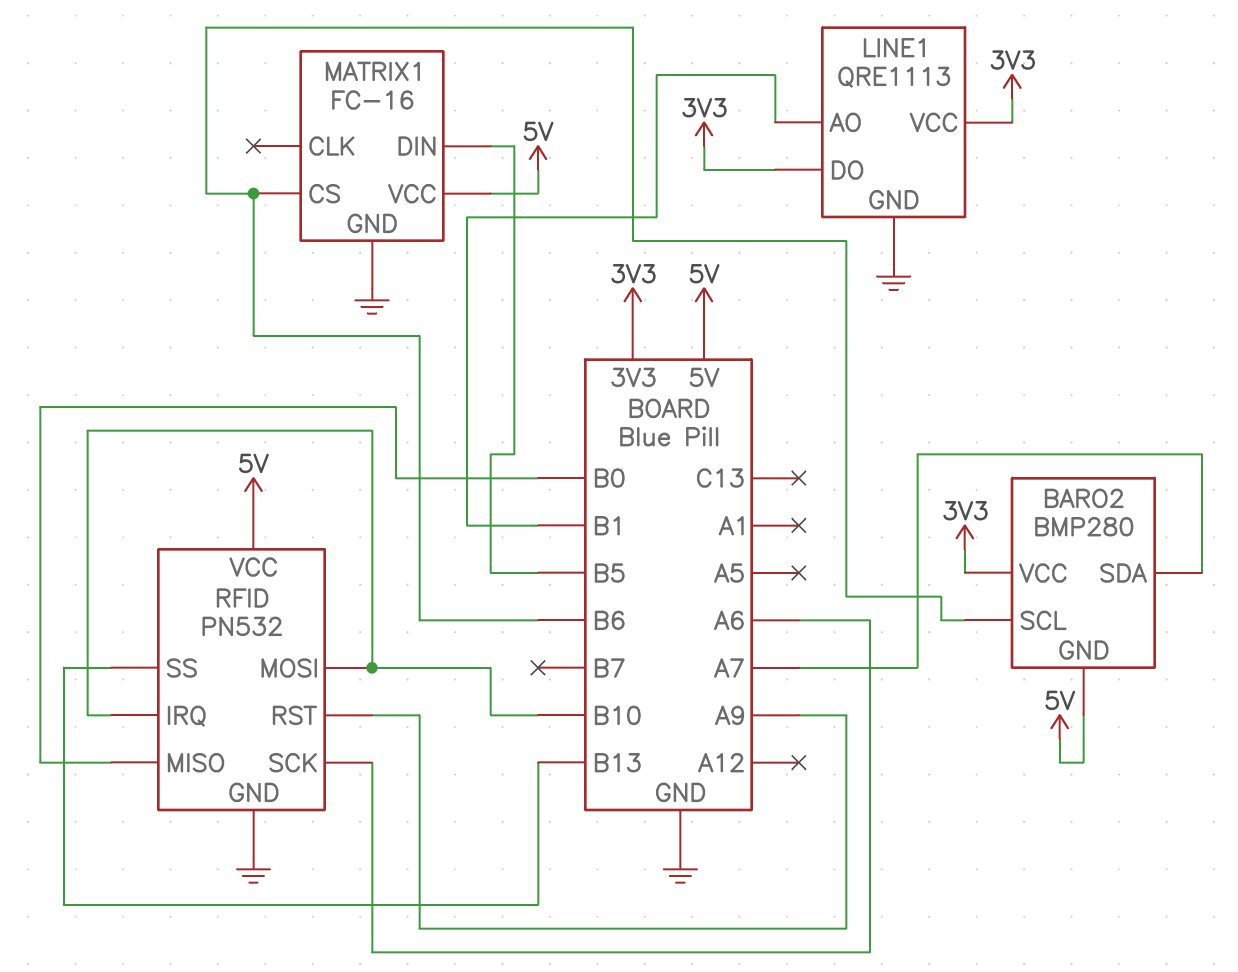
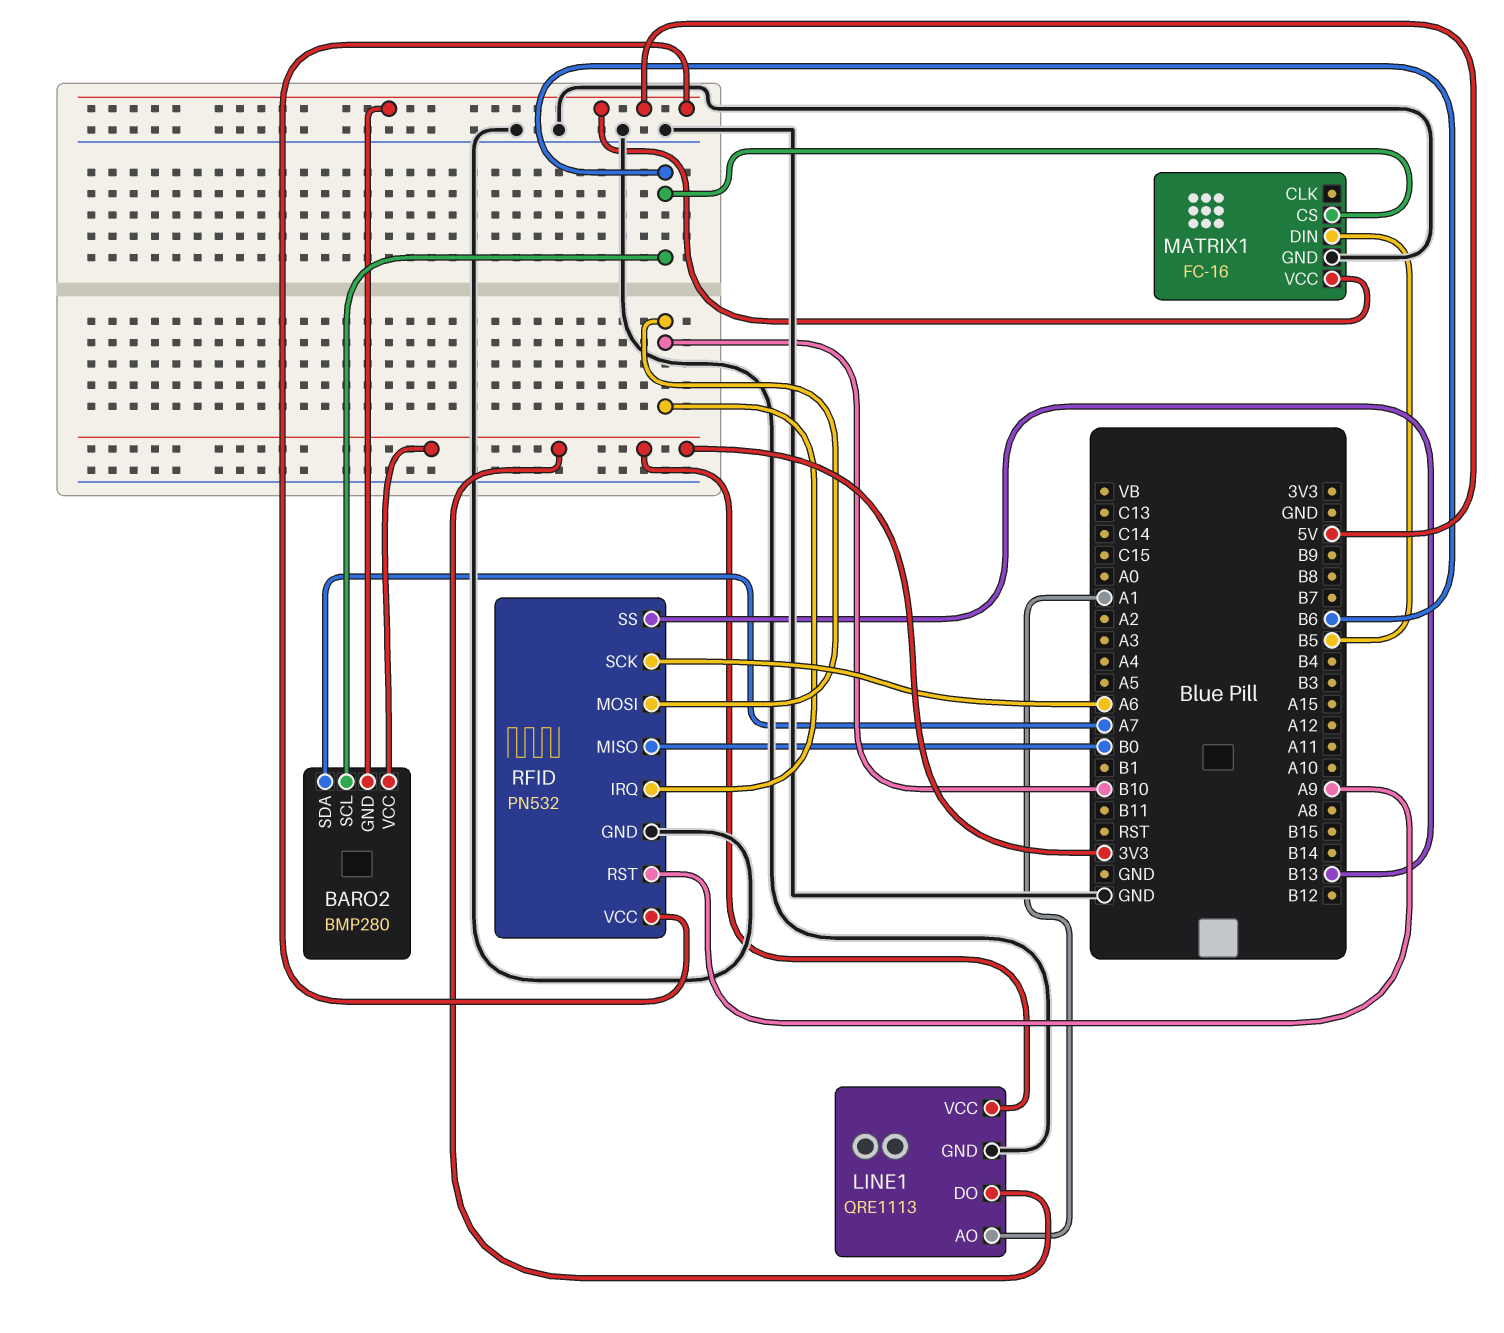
LINE1 pin AO: B1 -> A1

